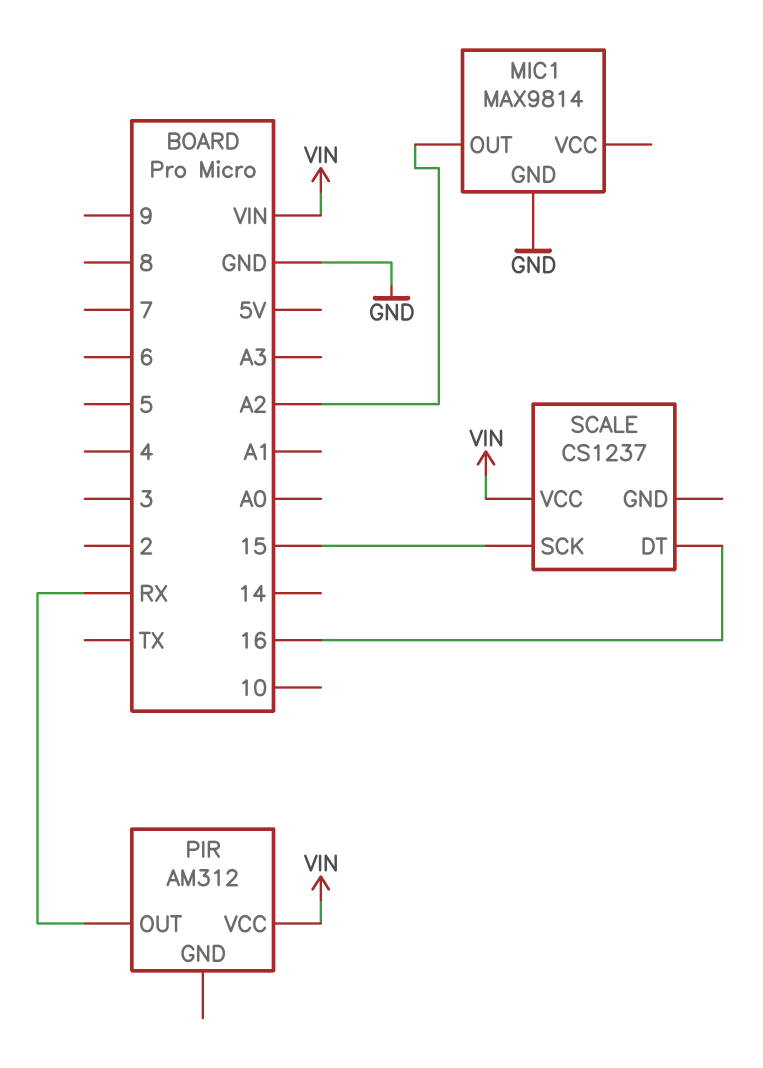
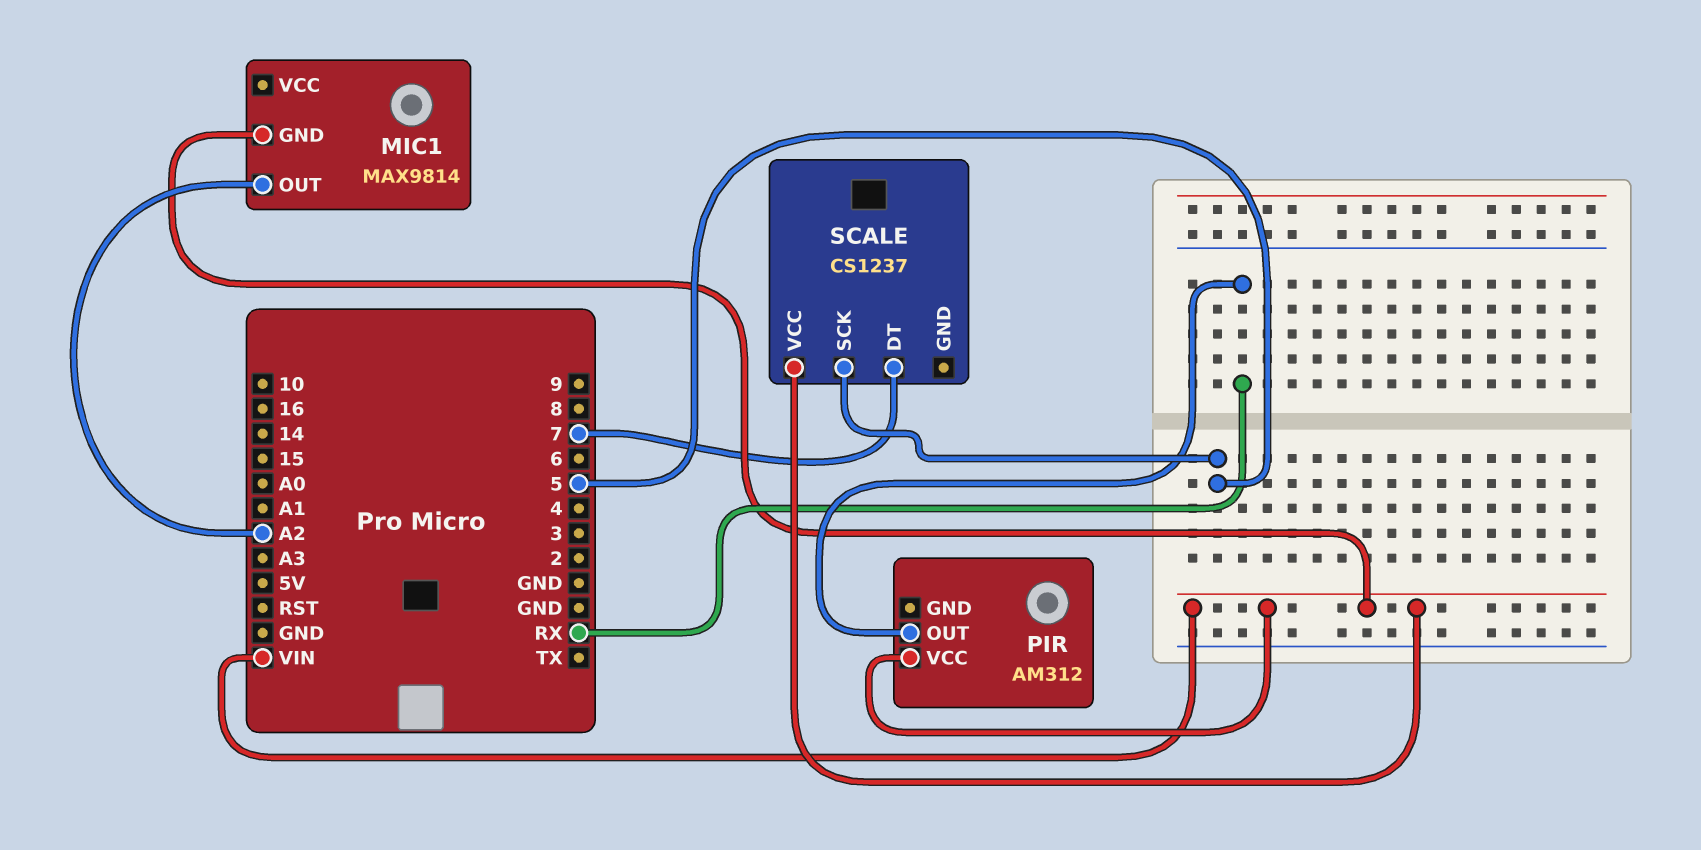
MIC1 pin GND: GND -> VIN
SCALE pin DT: 16 -> 7
SCALE pin SCK: 15 -> 5

